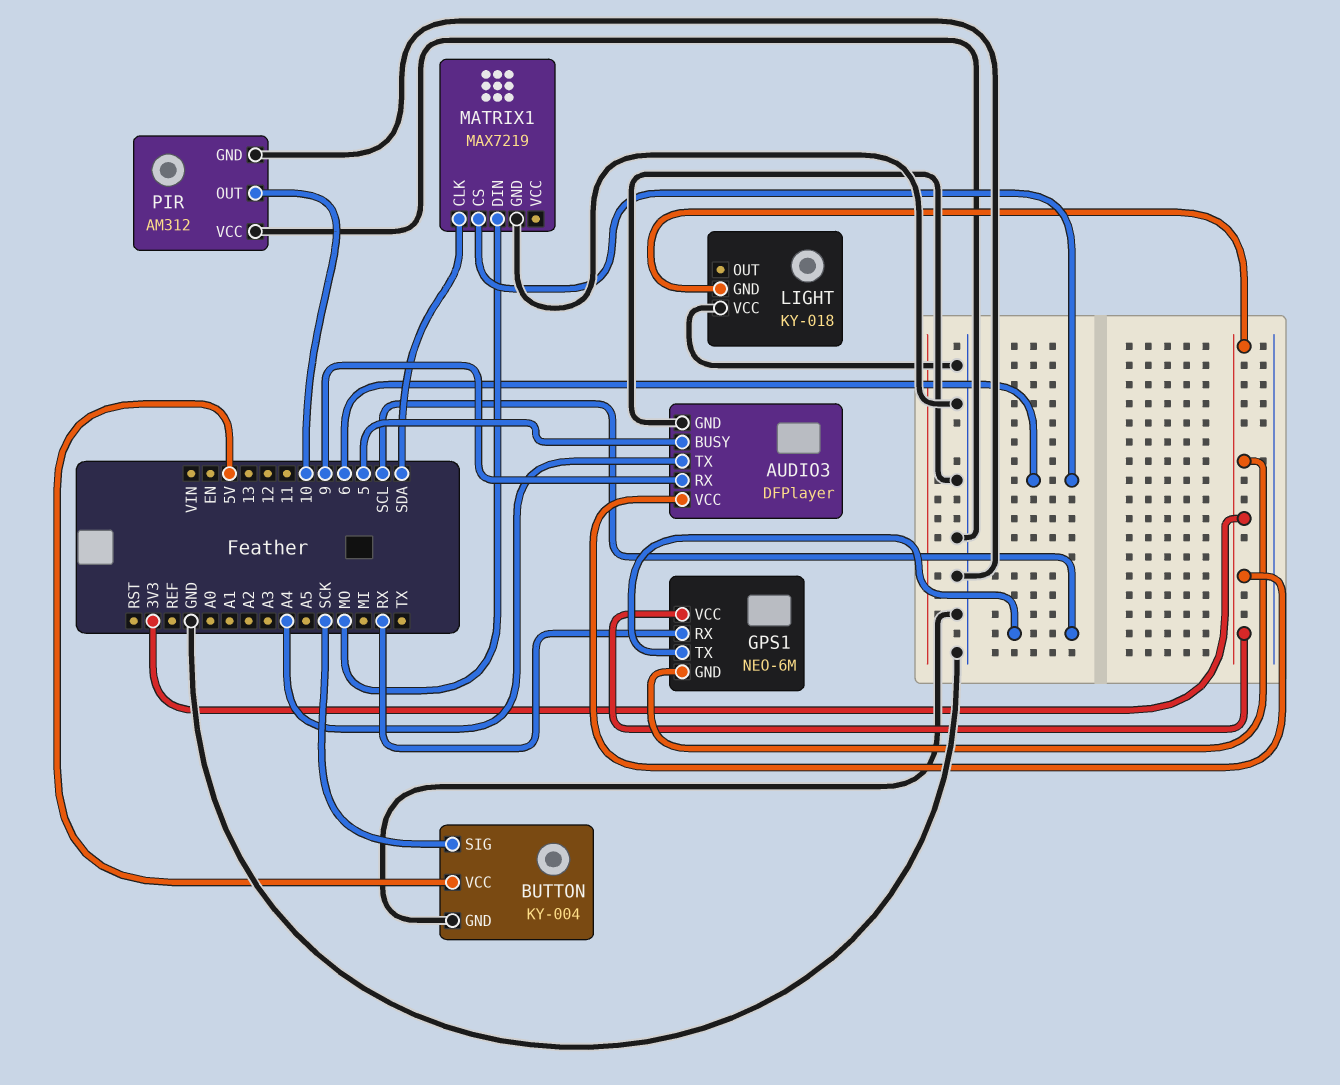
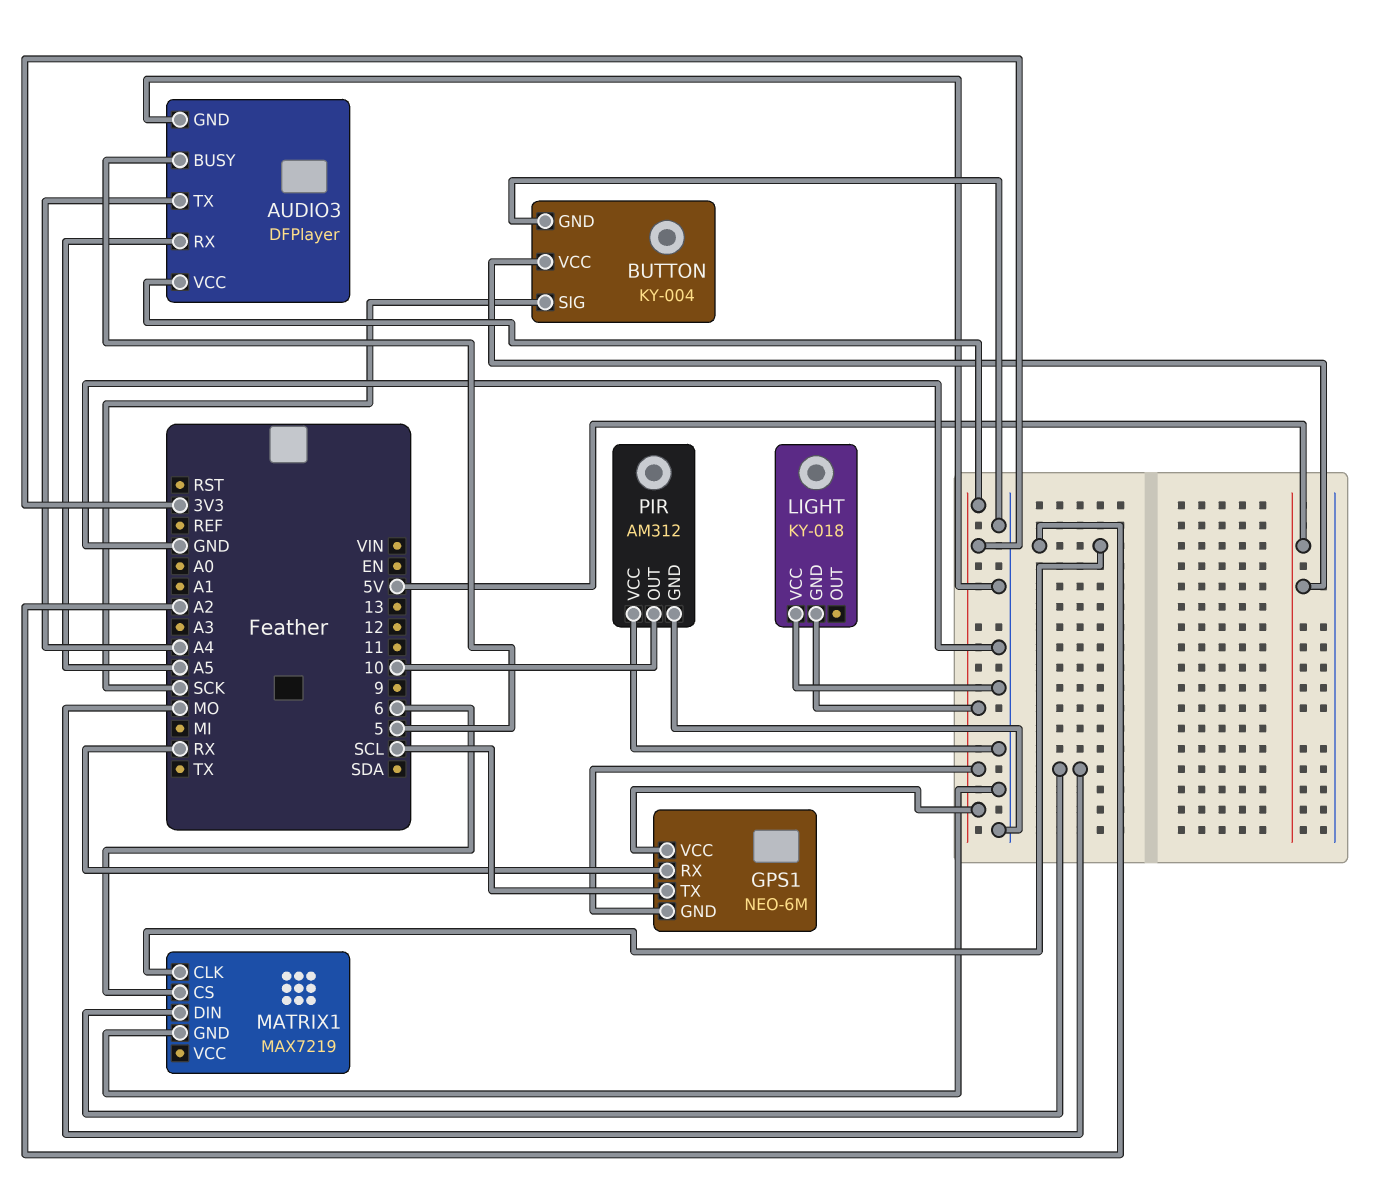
AUDIO3 pin RX: 9 -> A5
MATRIX1 pin CLK: SDA -> A2

